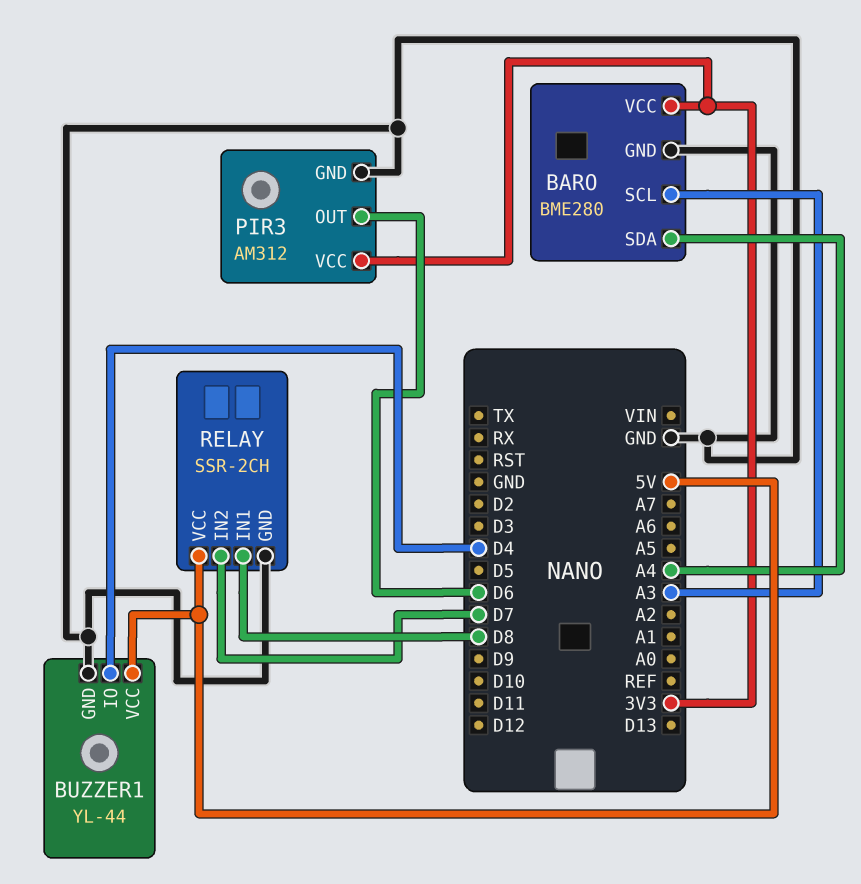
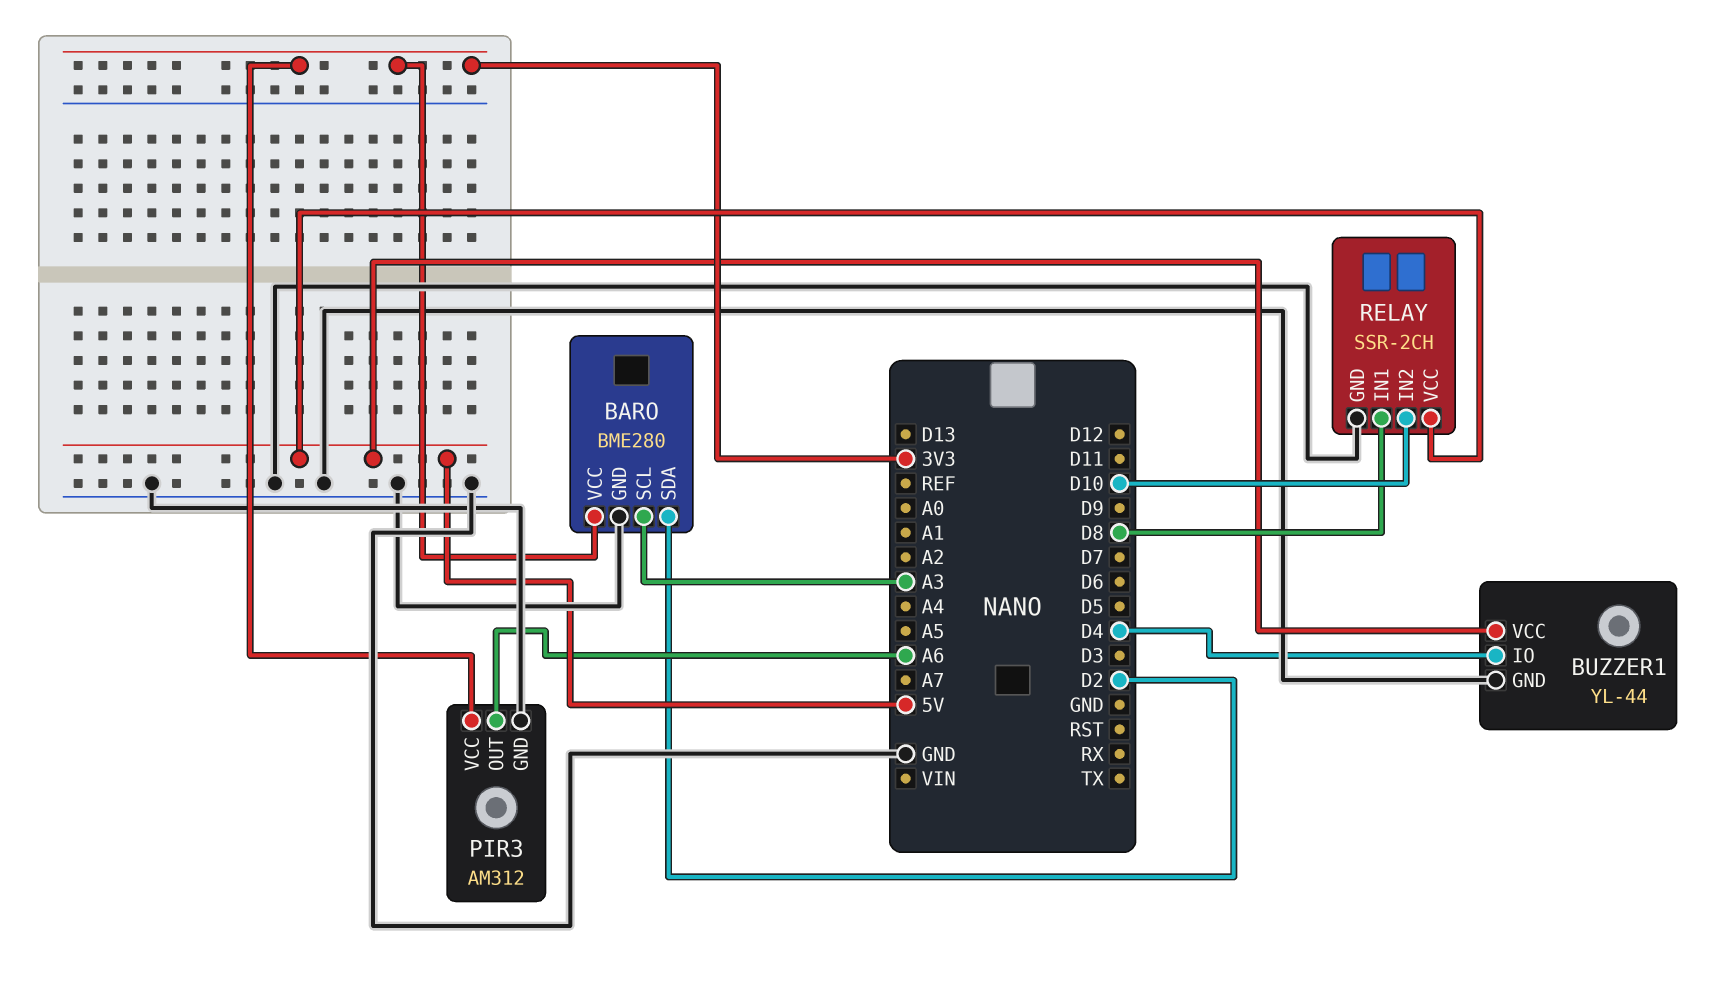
BARO pin SDA: A4 -> D2
PIR3 pin OUT: D6 -> A6
RELAY pin IN2: D7 -> D10

